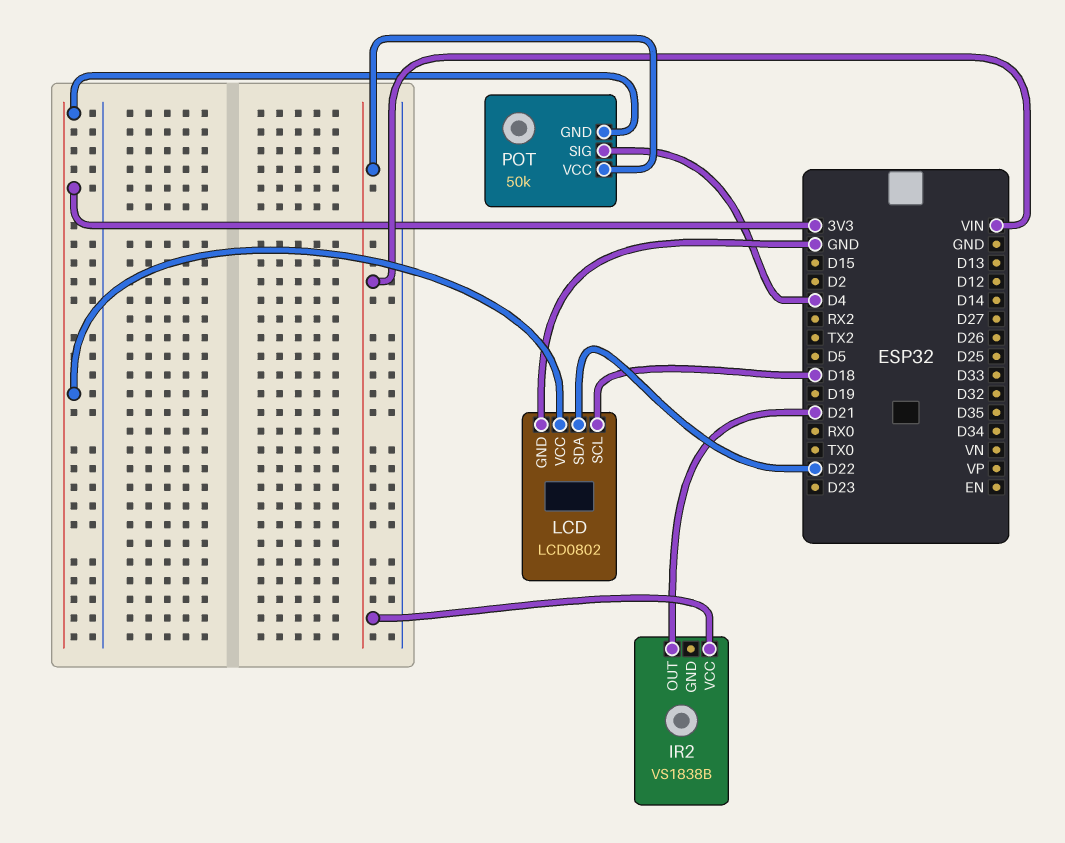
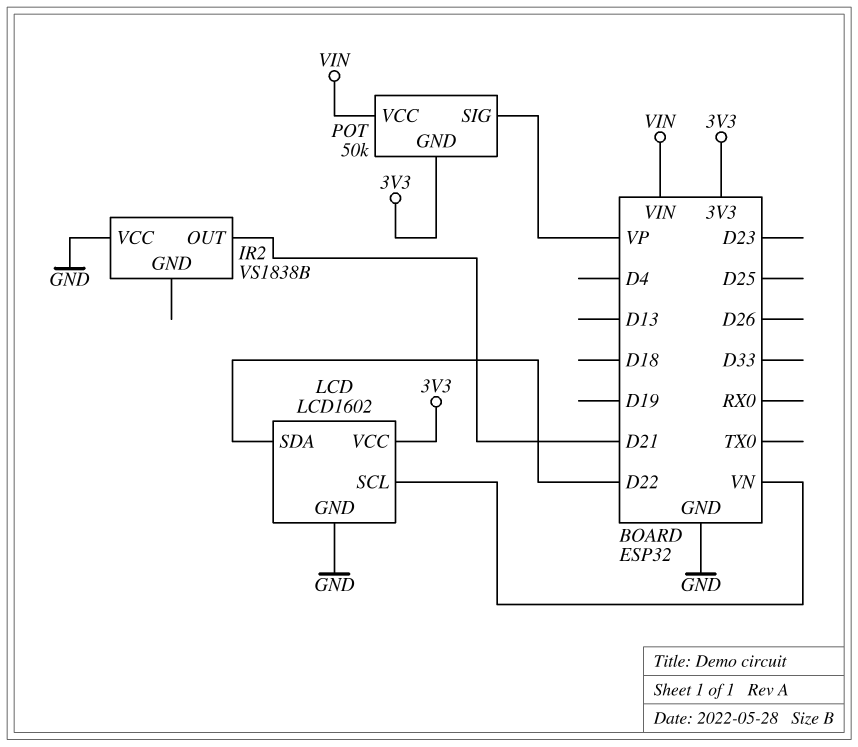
IR2 pin VCC: VIN -> GND
LCD: LCD0802 -> LCD1602
LCD pin SCL: D18 -> VN
POT pin SIG: D4 -> VP

